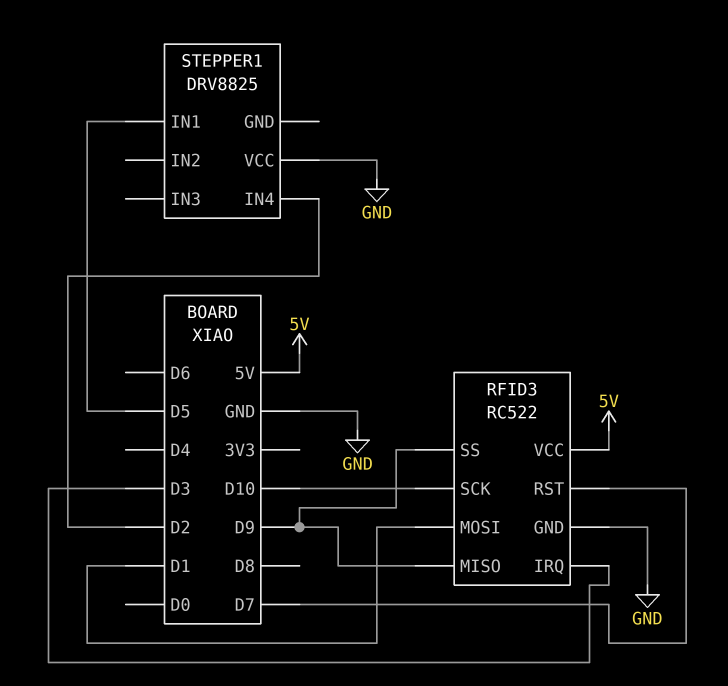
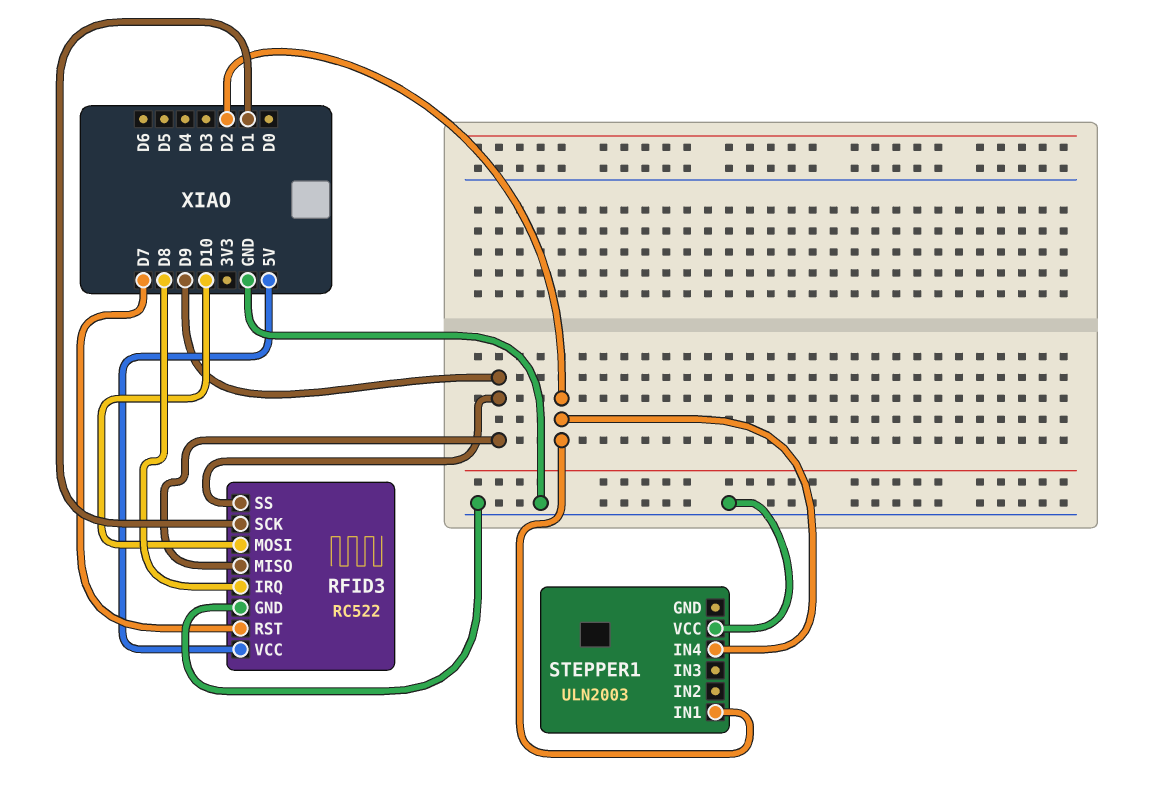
RFID3 pin IRQ: D3 -> D8
RFID3 pin MOSI: D1 -> D10
RFID3 pin SCK: D10 -> D1
STEPPER1: DRV8825 -> ULN2003
STEPPER1 pin IN1: D5 -> D2

